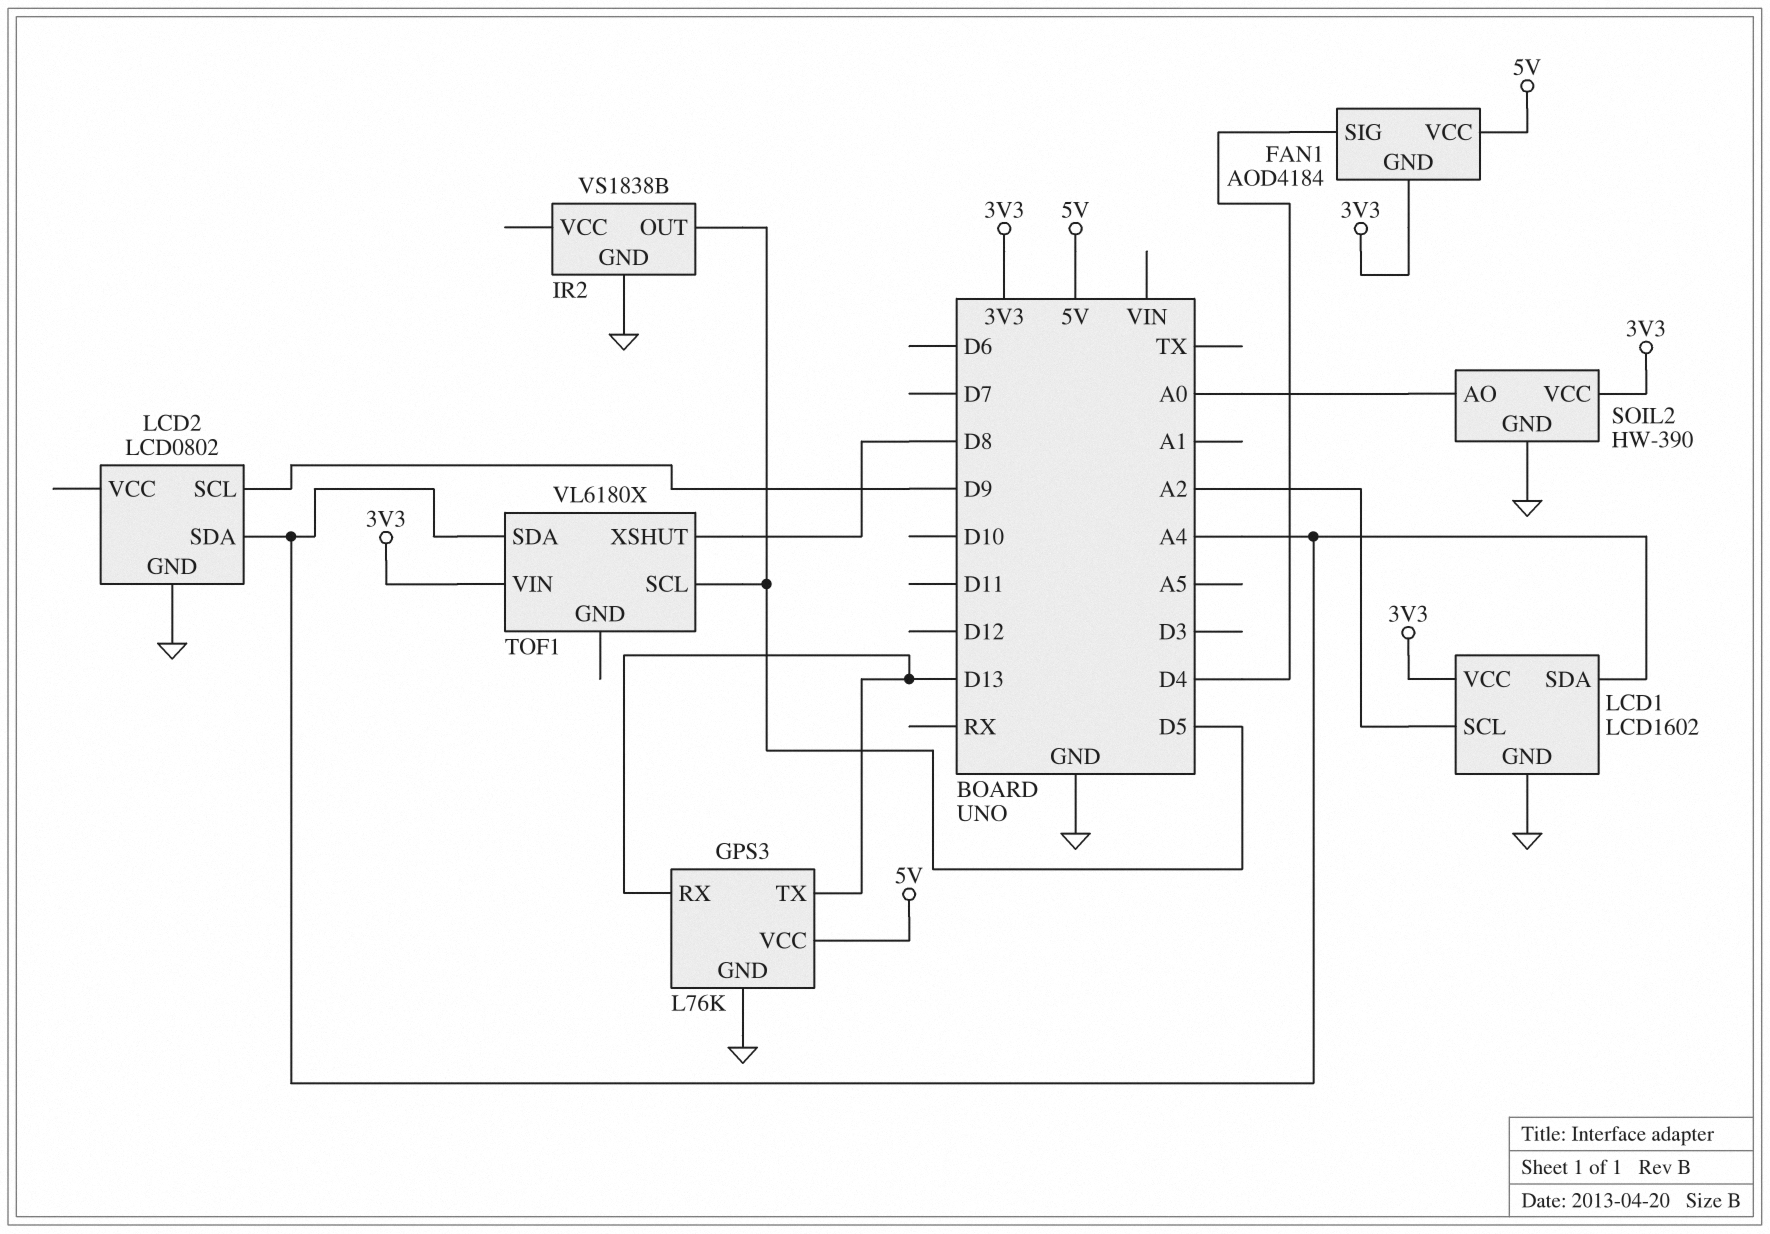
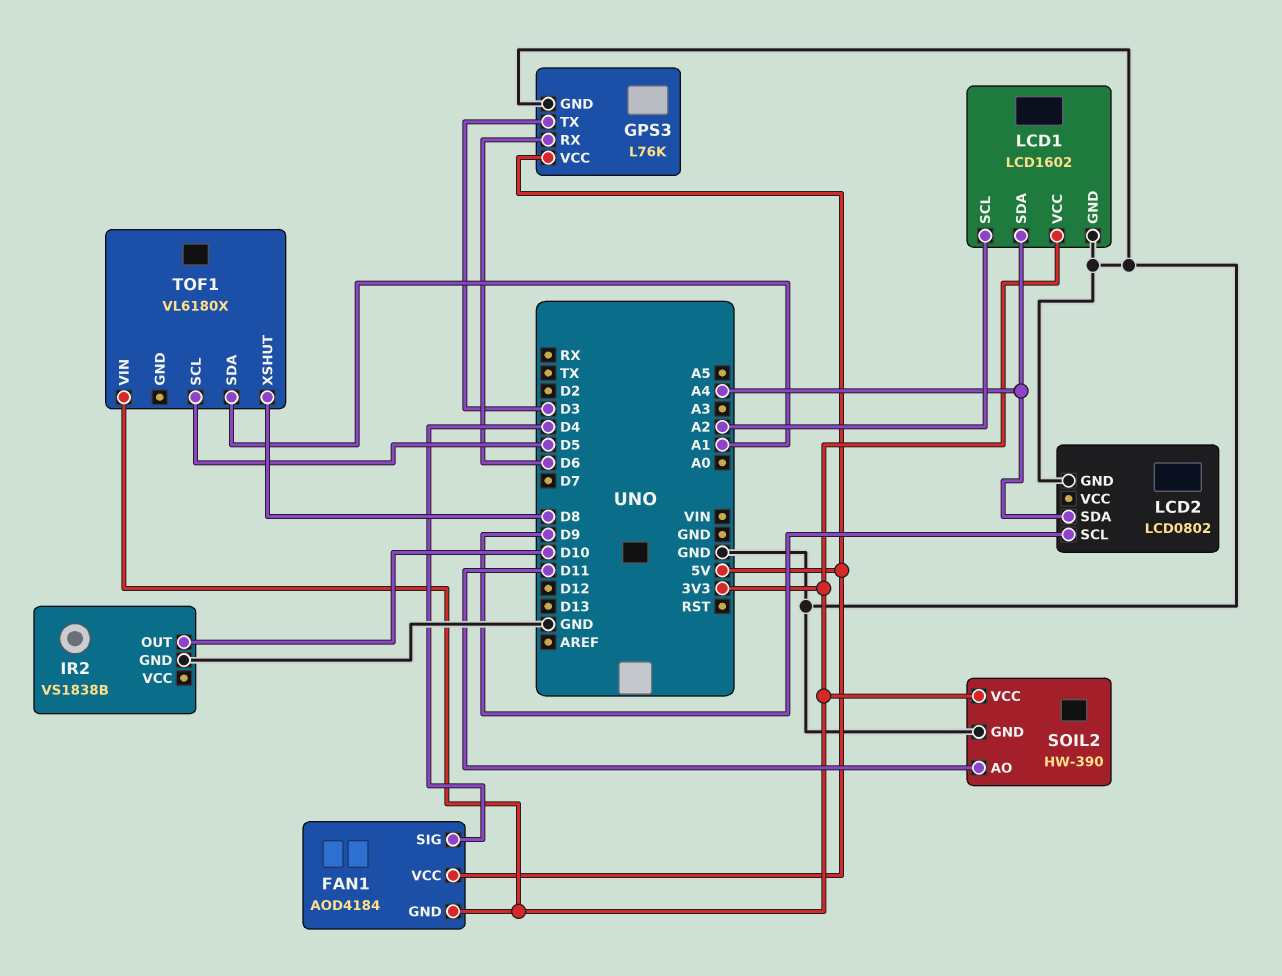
GPS3 pin RX: D13 -> D6
GPS3 pin TX: D13 -> D3
IR2 pin OUT: D5 -> D10
SOIL2 pin AO: A0 -> D11
TOF1 pin SDA: A4 -> A1

